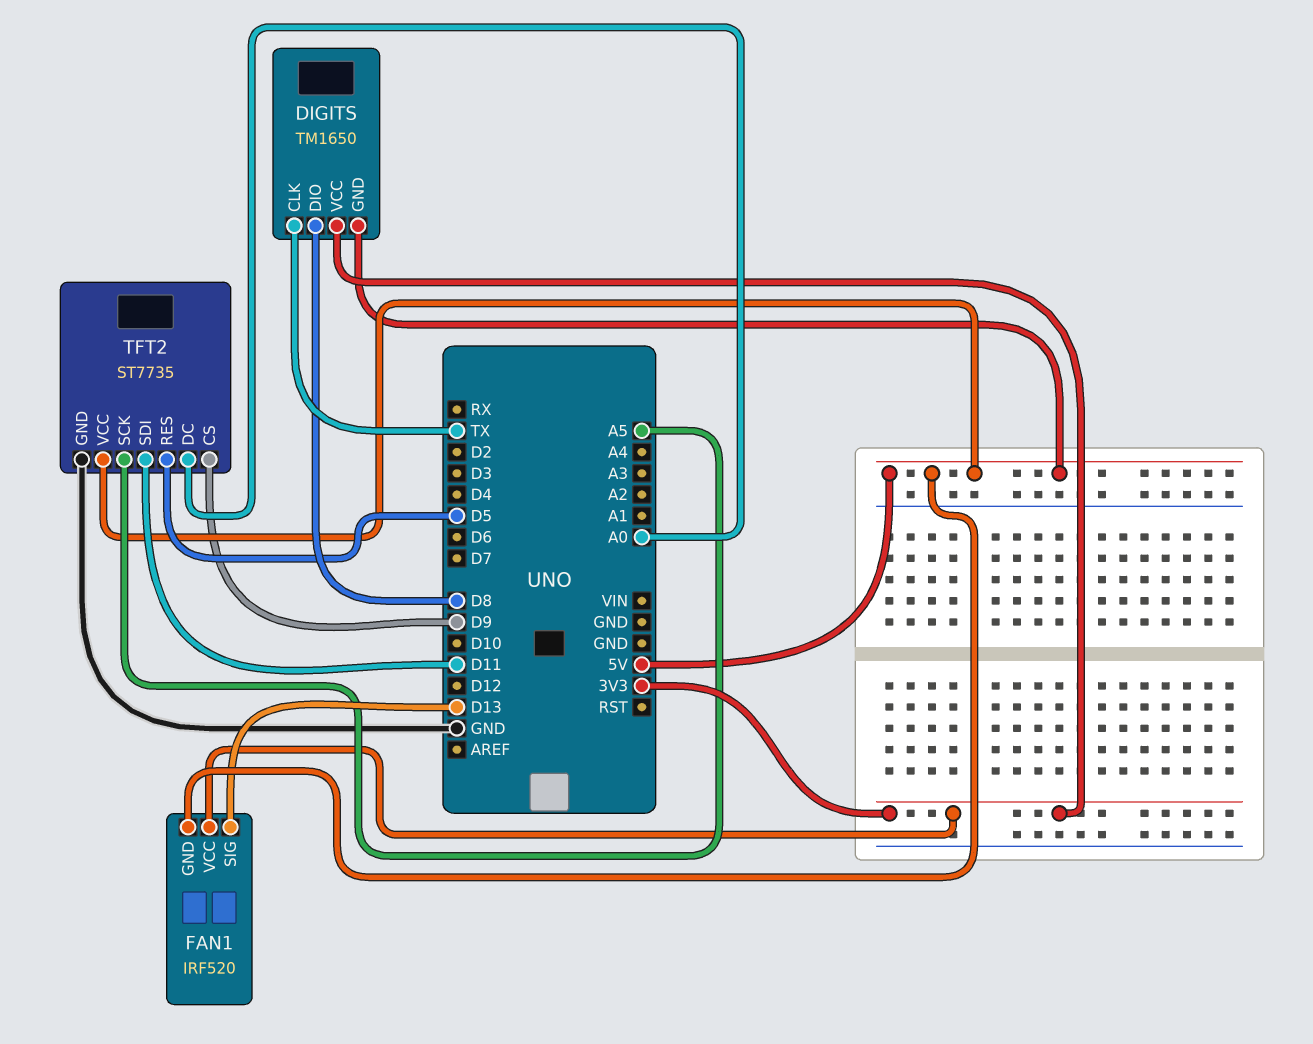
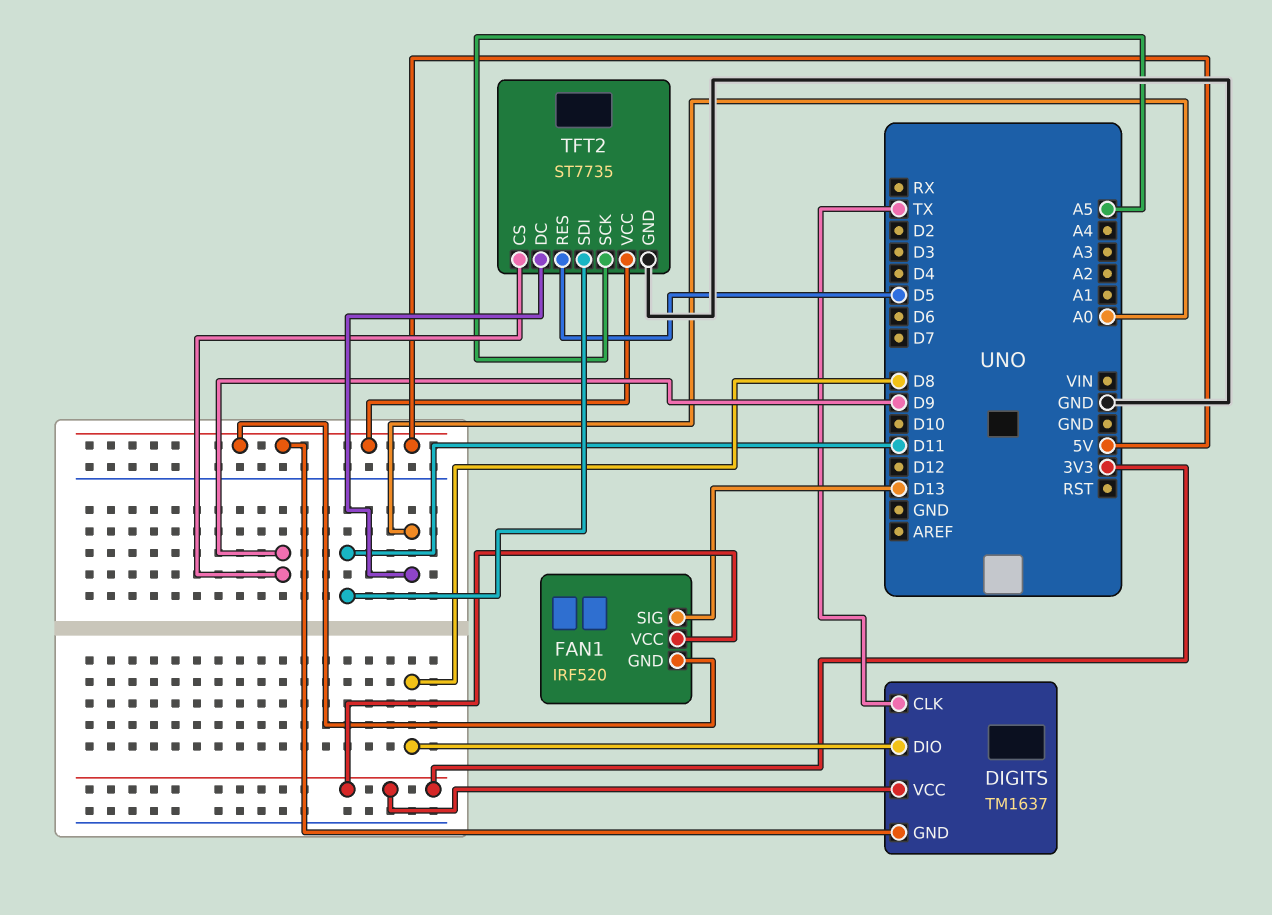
DIGITS: TM1650 -> TM1637

